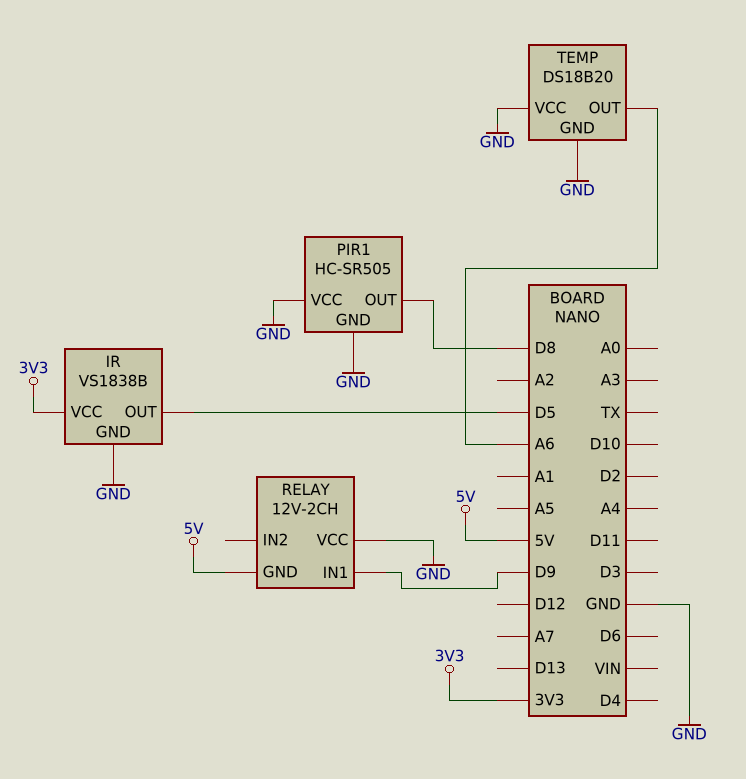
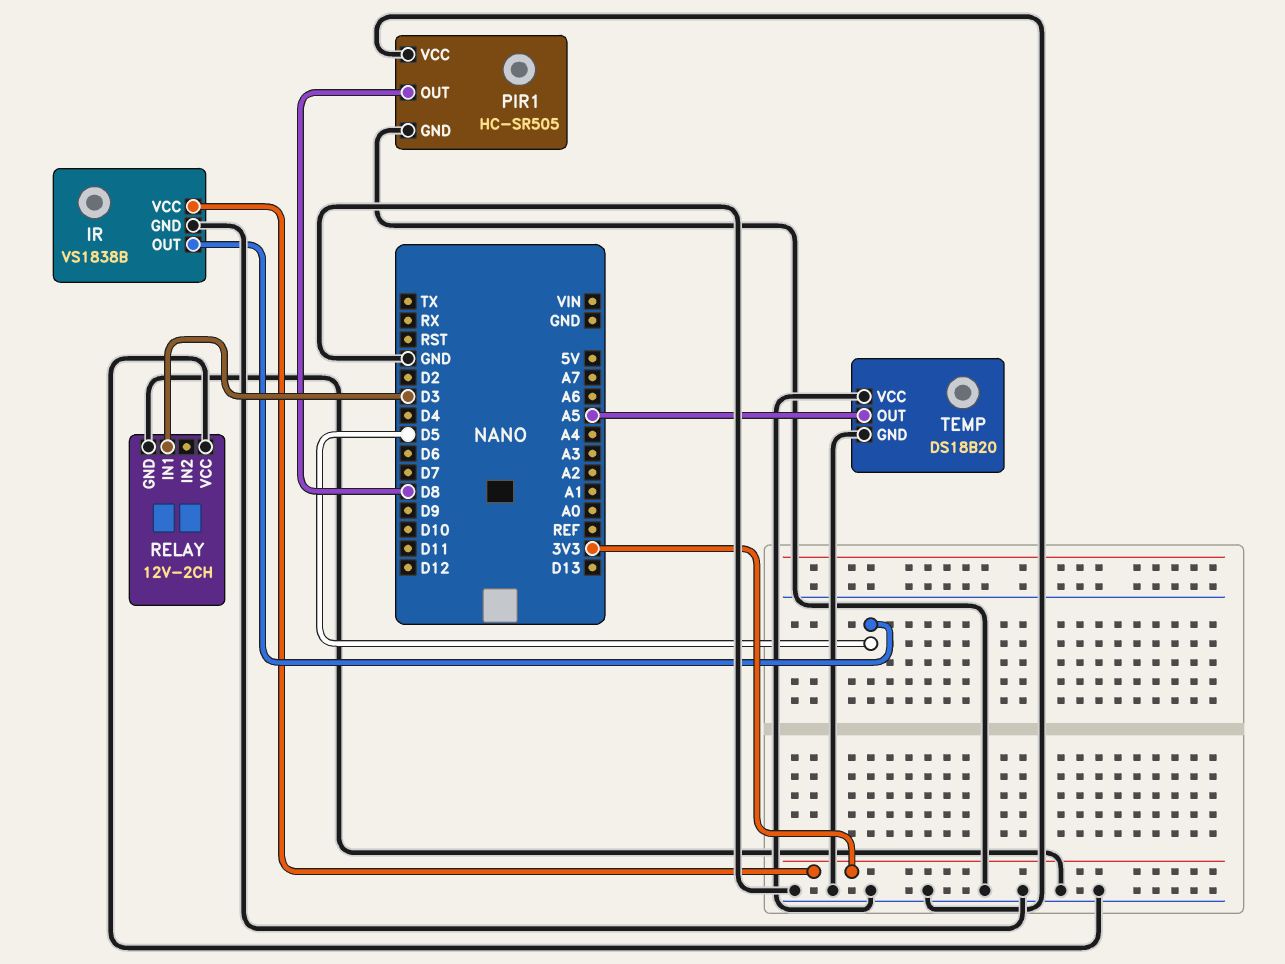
RELAY pin GND: 5V -> GND
RELAY pin IN1: D9 -> D3
TEMP pin OUT: A6 -> A5

